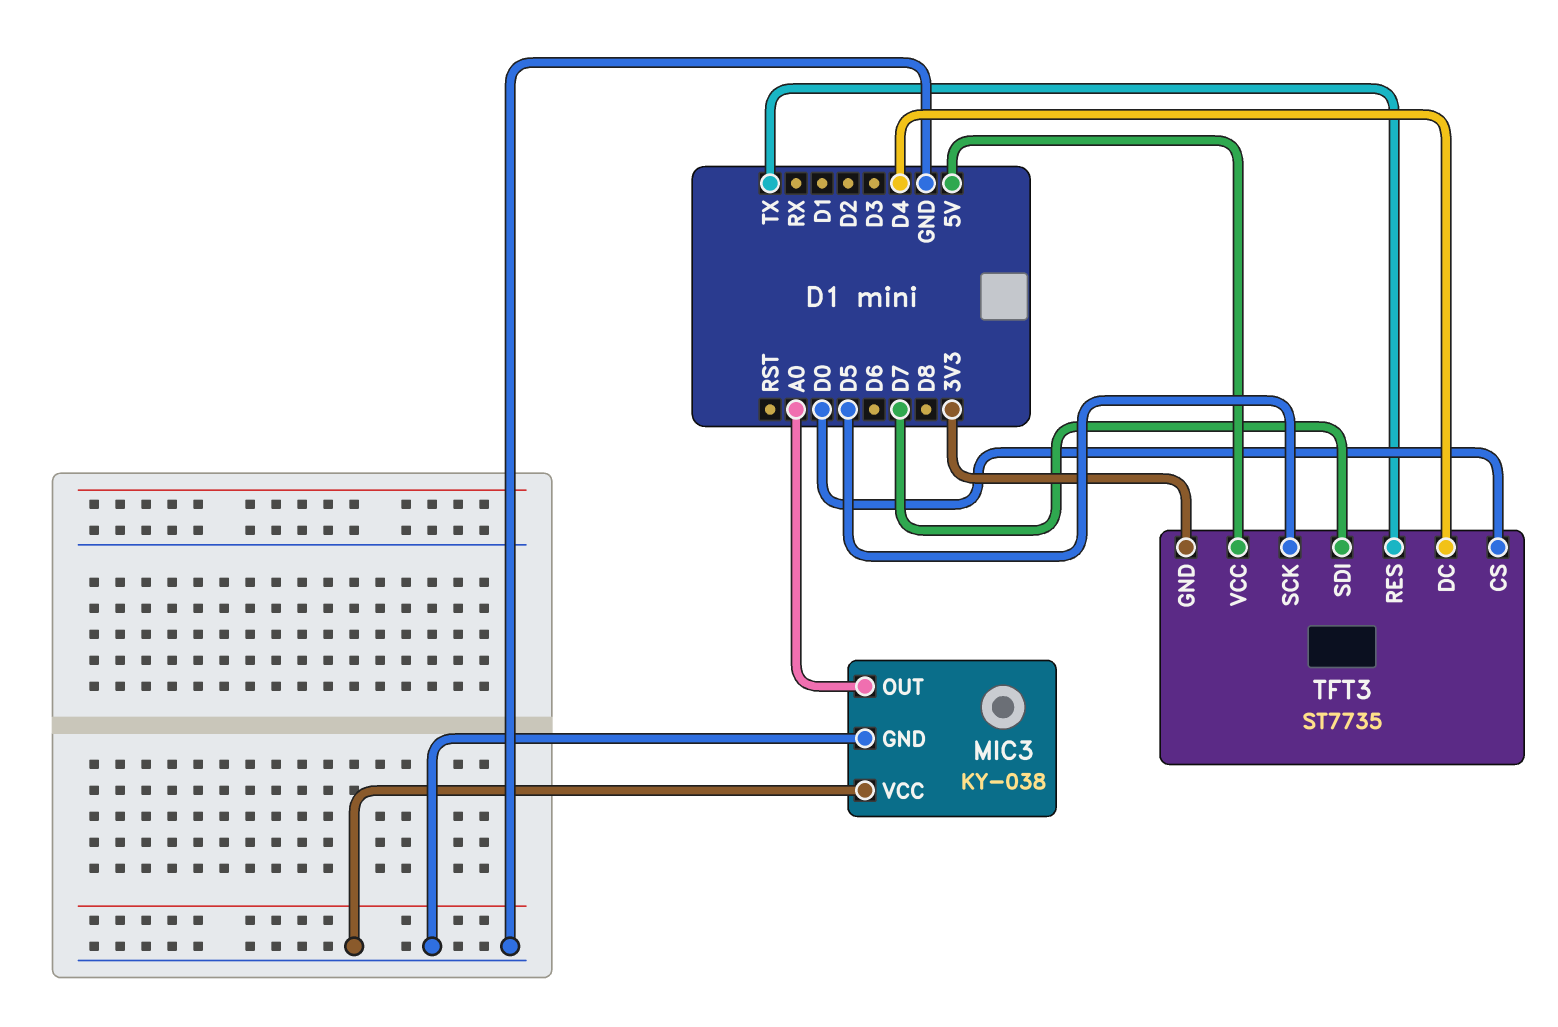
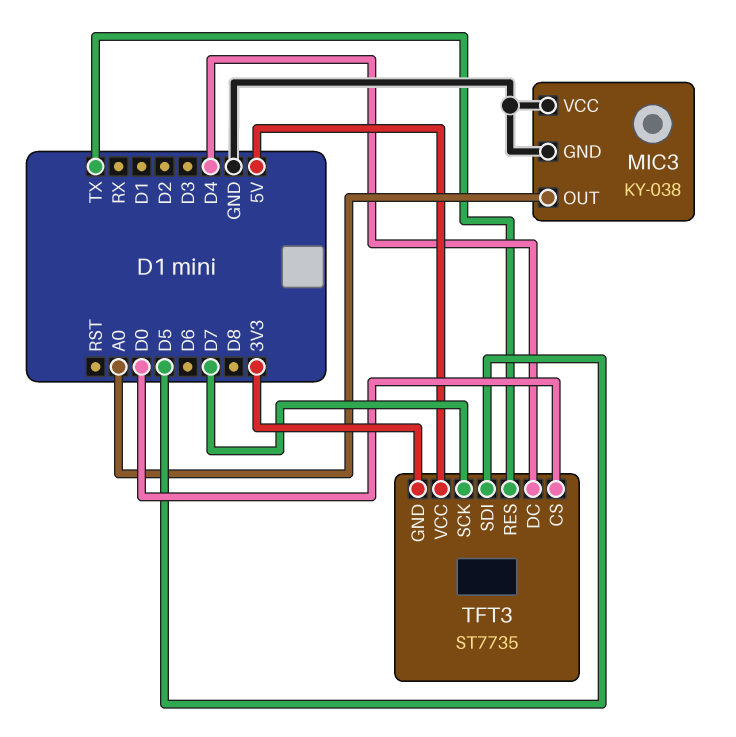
TFT3 pin SCK: D5 -> D7
TFT3 pin SDI: D7 -> D5

